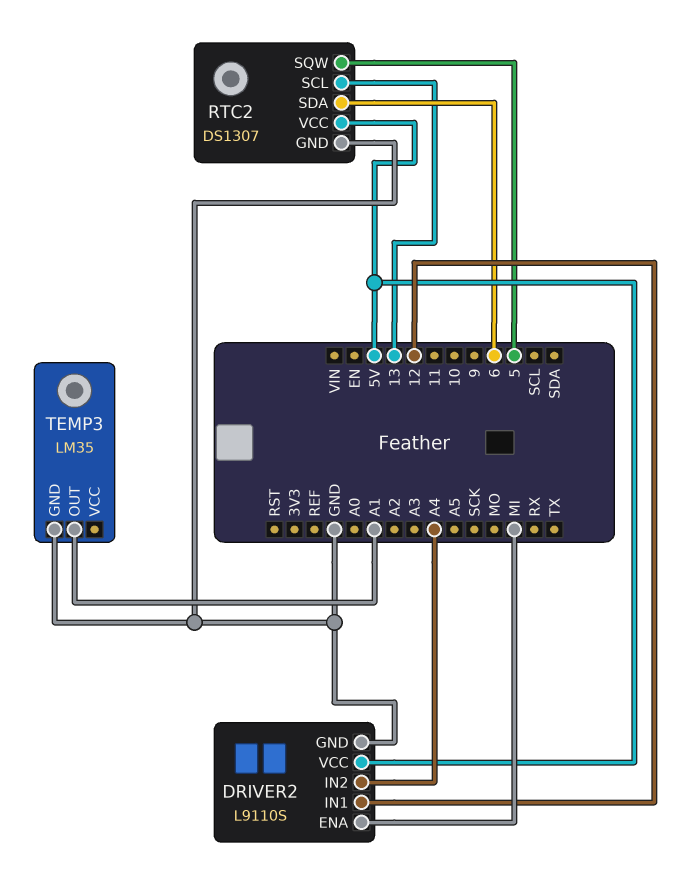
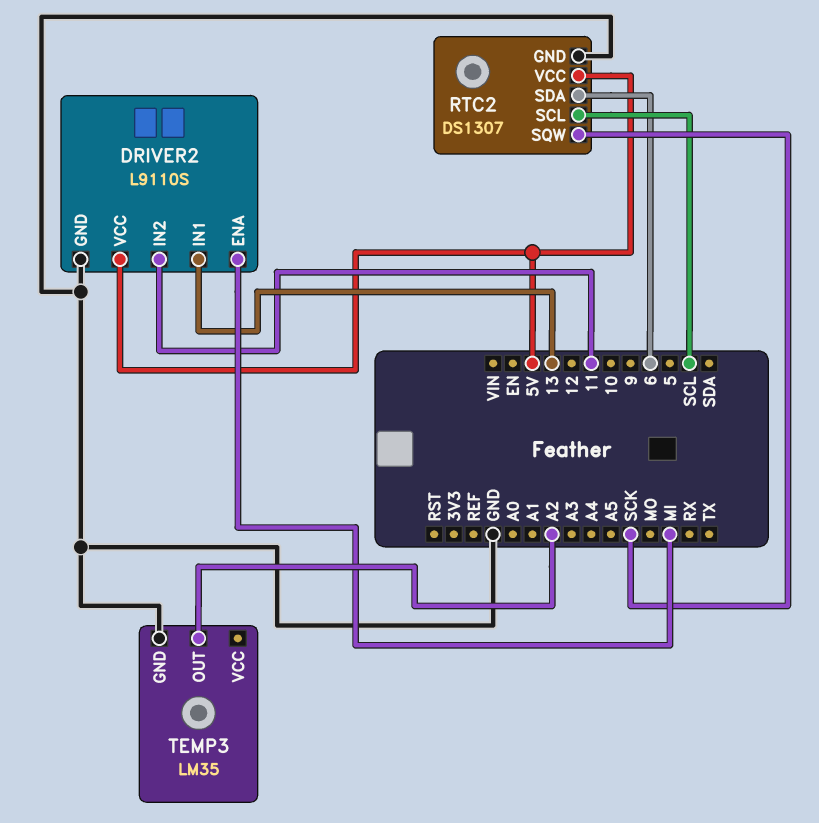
DRIVER2 pin IN1: 12 -> 13
DRIVER2 pin IN2: A4 -> 11
RTC2 pin SCL: 13 -> SCL
RTC2 pin SQW: 5 -> SCK
TEMP3 pin OUT: A1 -> A2

